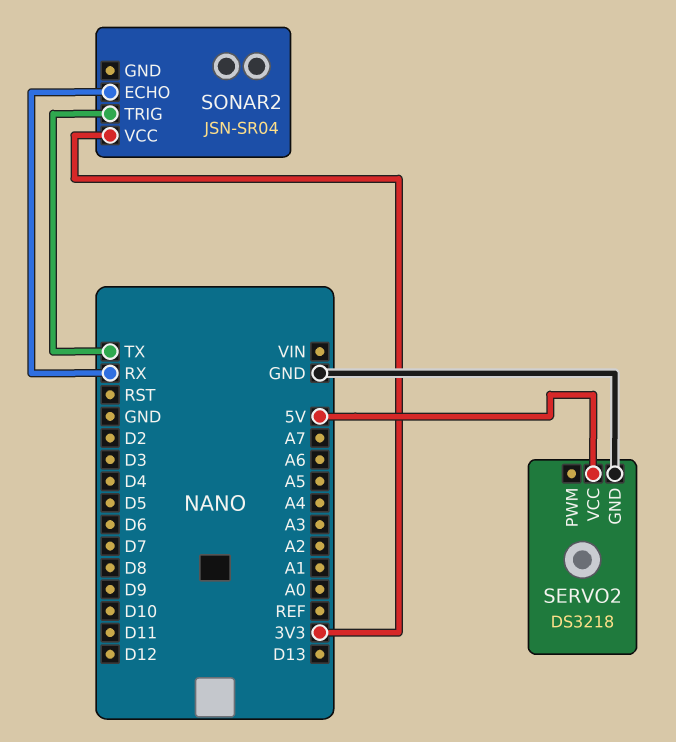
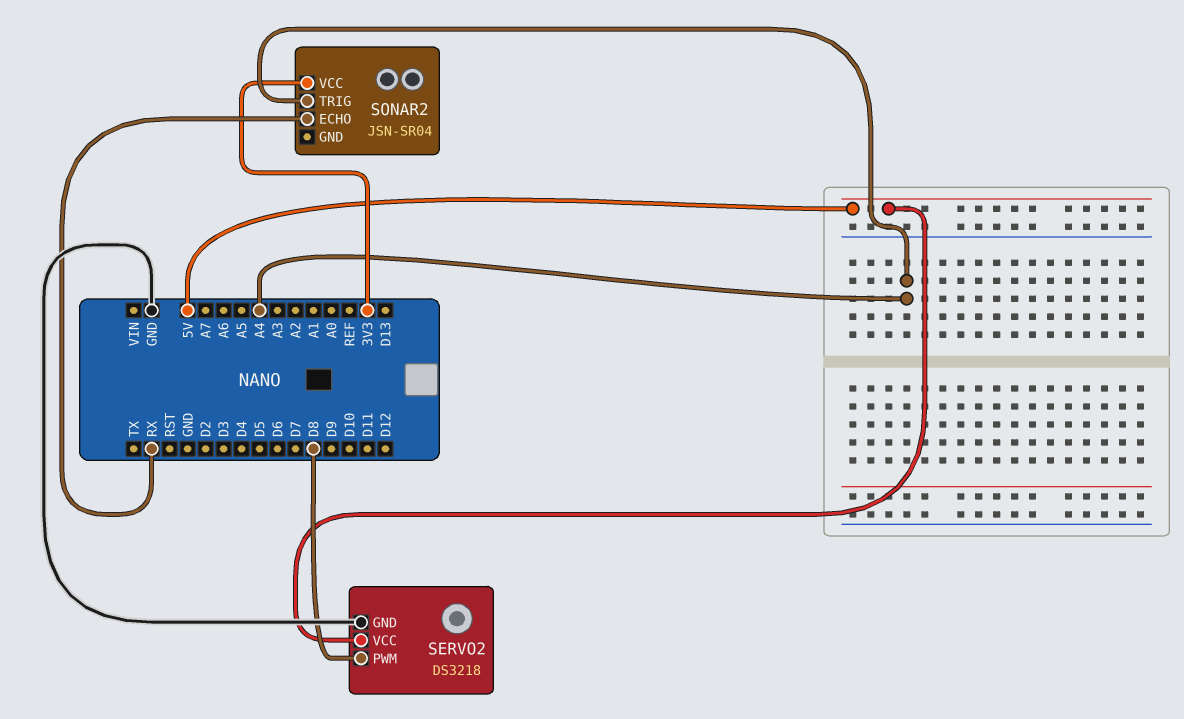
SERVO2 pin PWM: none -> D8
SONAR2 pin TRIG: TX -> A4

